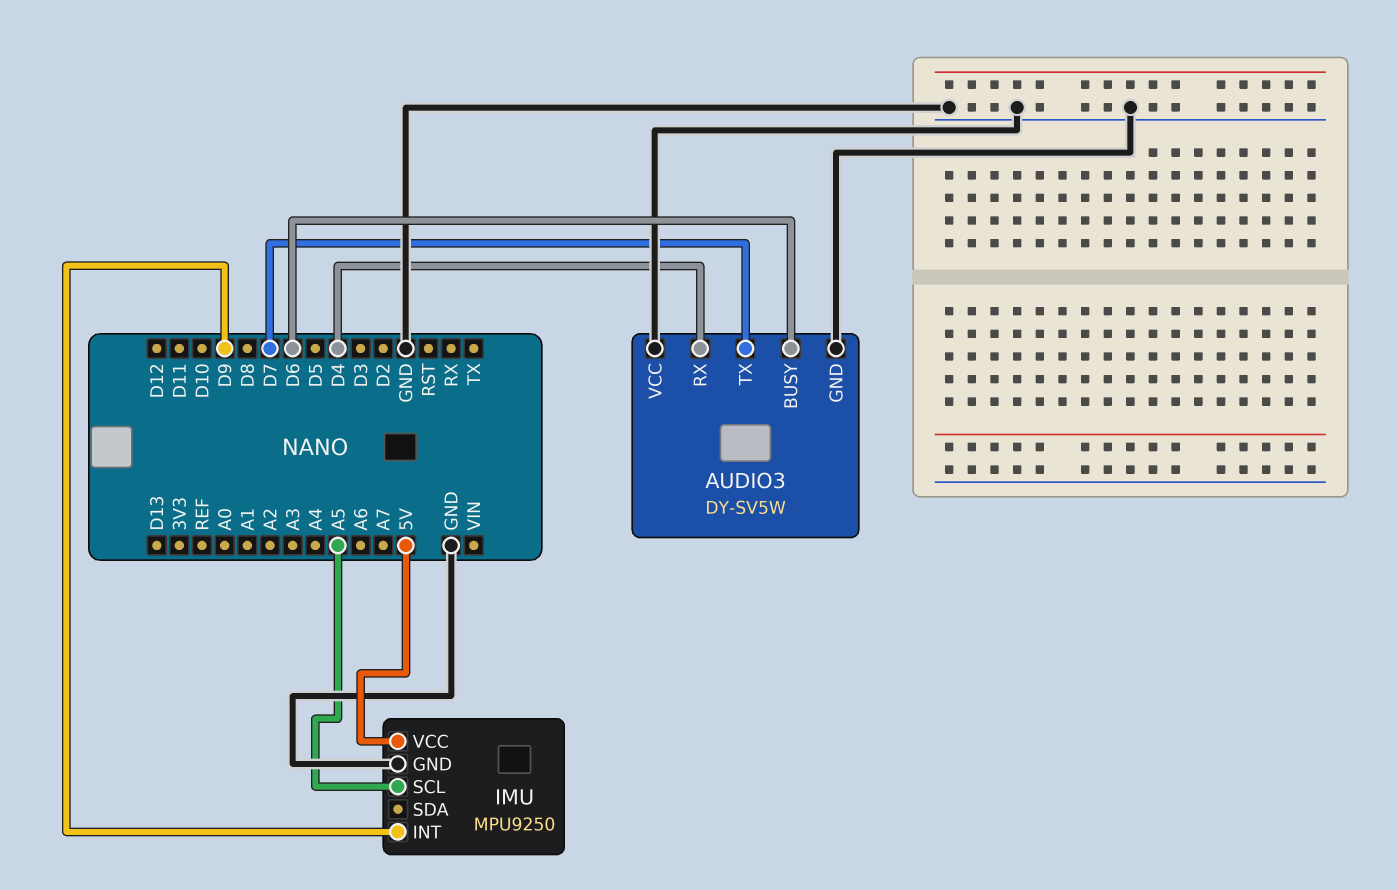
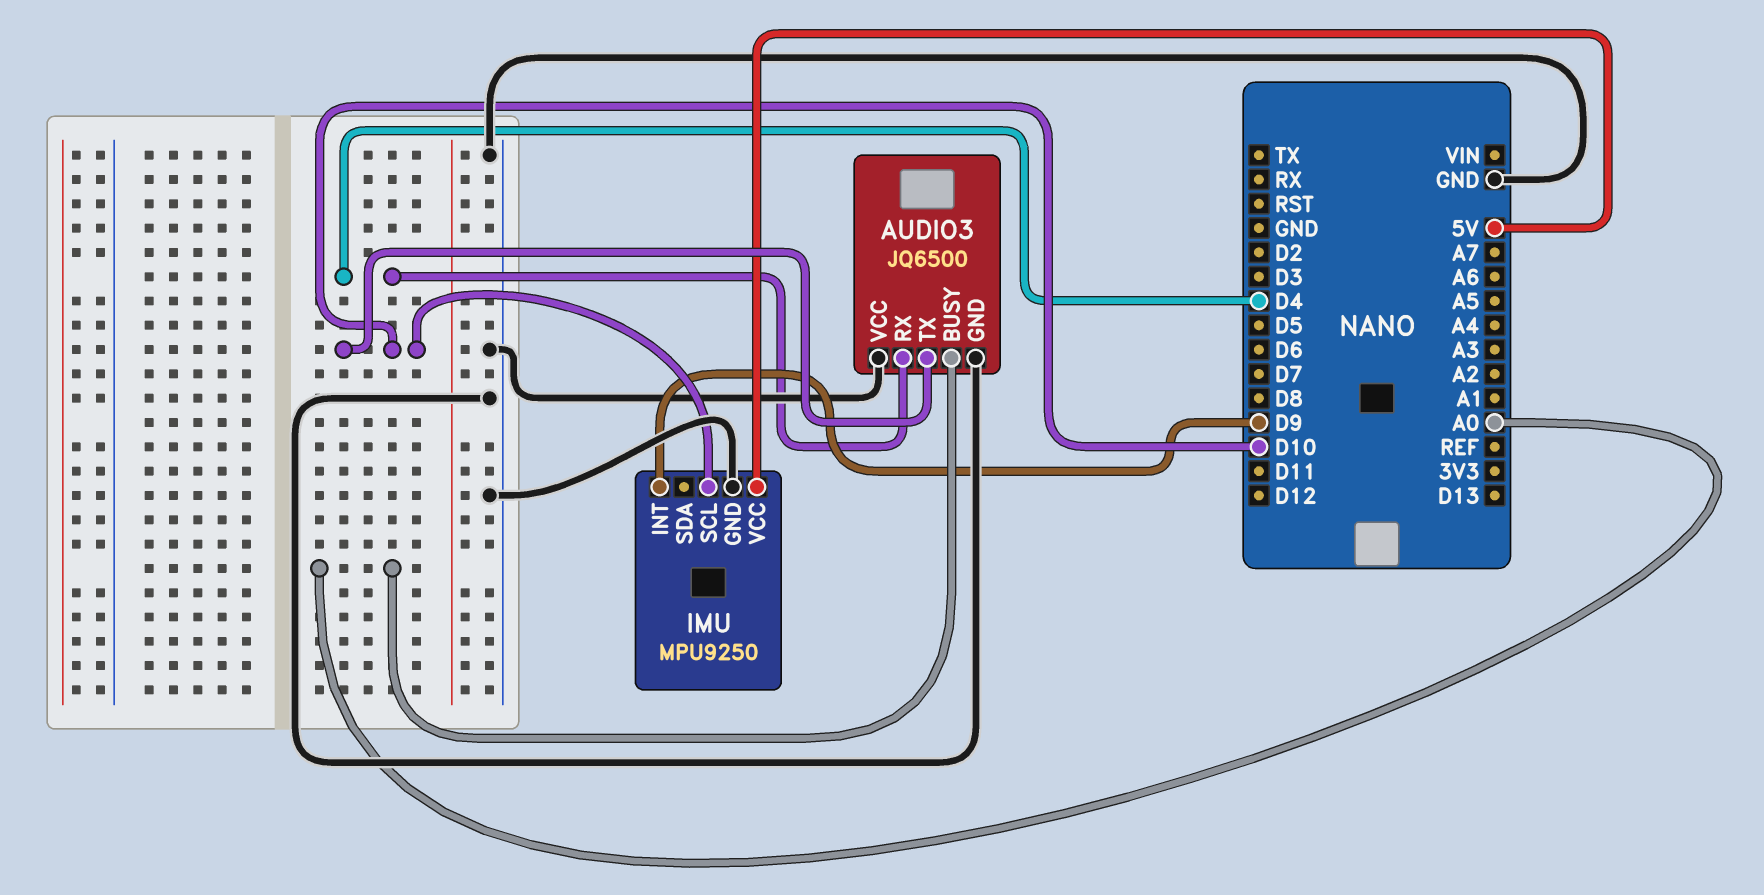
AUDIO3: DY-SV5W -> JQ6500
AUDIO3 pin BUSY: D6 -> A0
AUDIO3 pin TX: D7 -> D10
IMU pin SCL: A5 -> D10

